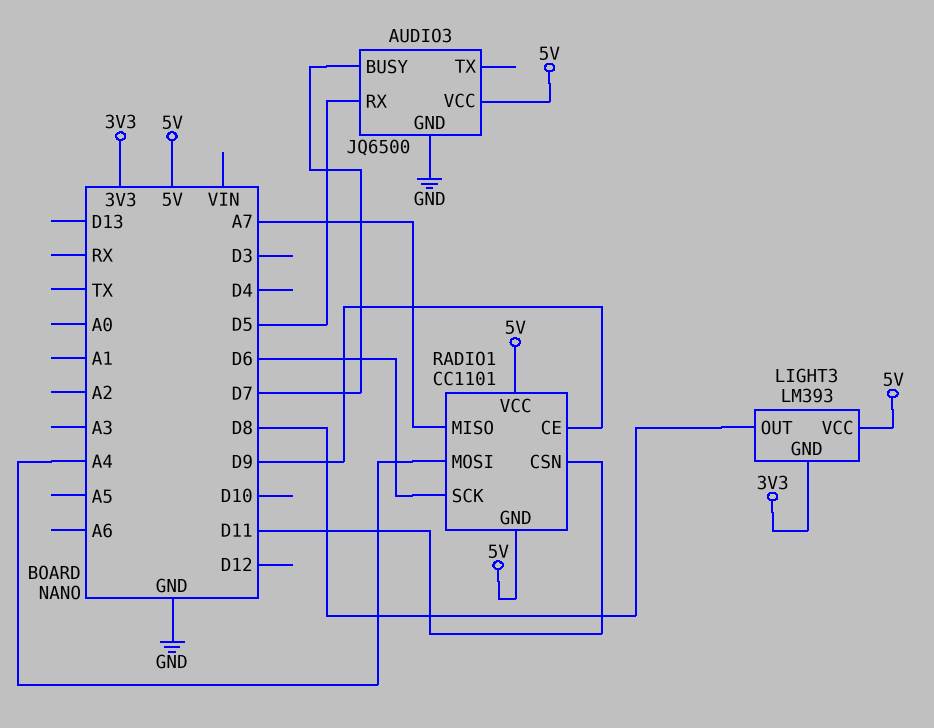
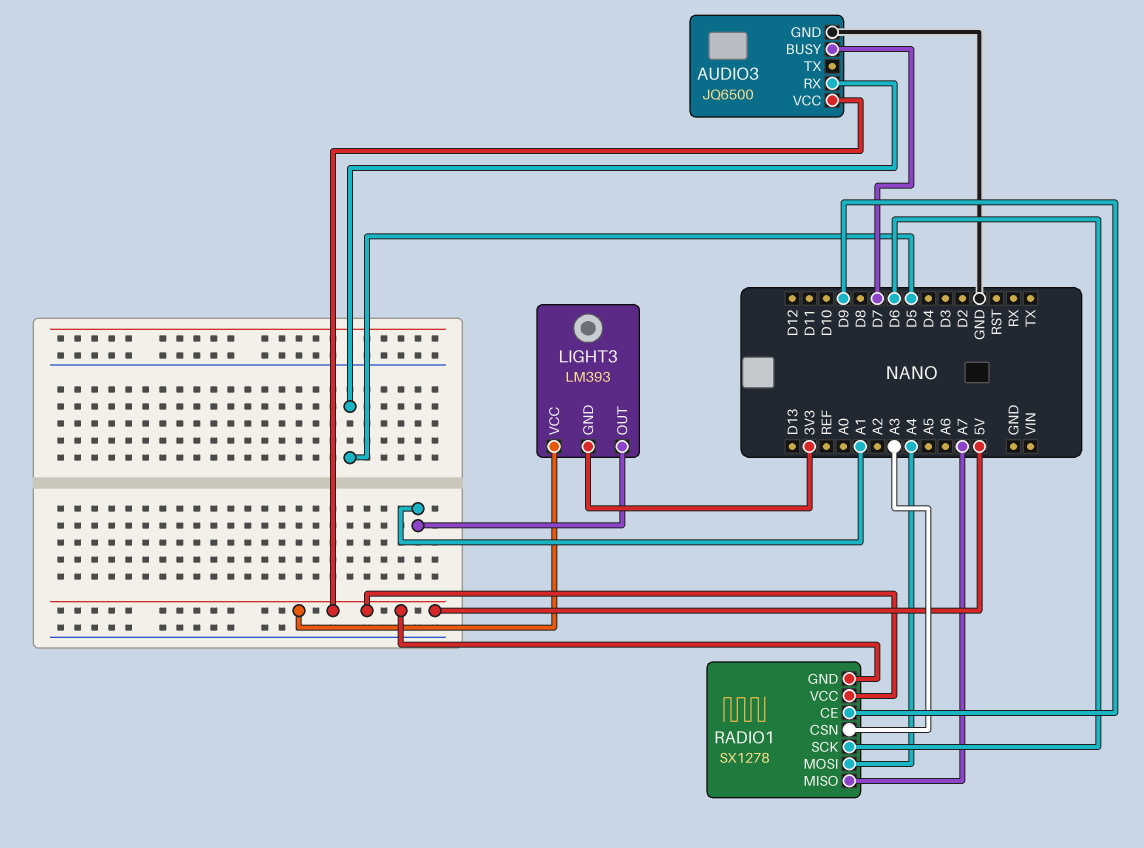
LIGHT3 pin OUT: D8 -> A1
RADIO1: CC1101 -> SX1278
RADIO1 pin CSN: D11 -> A3

